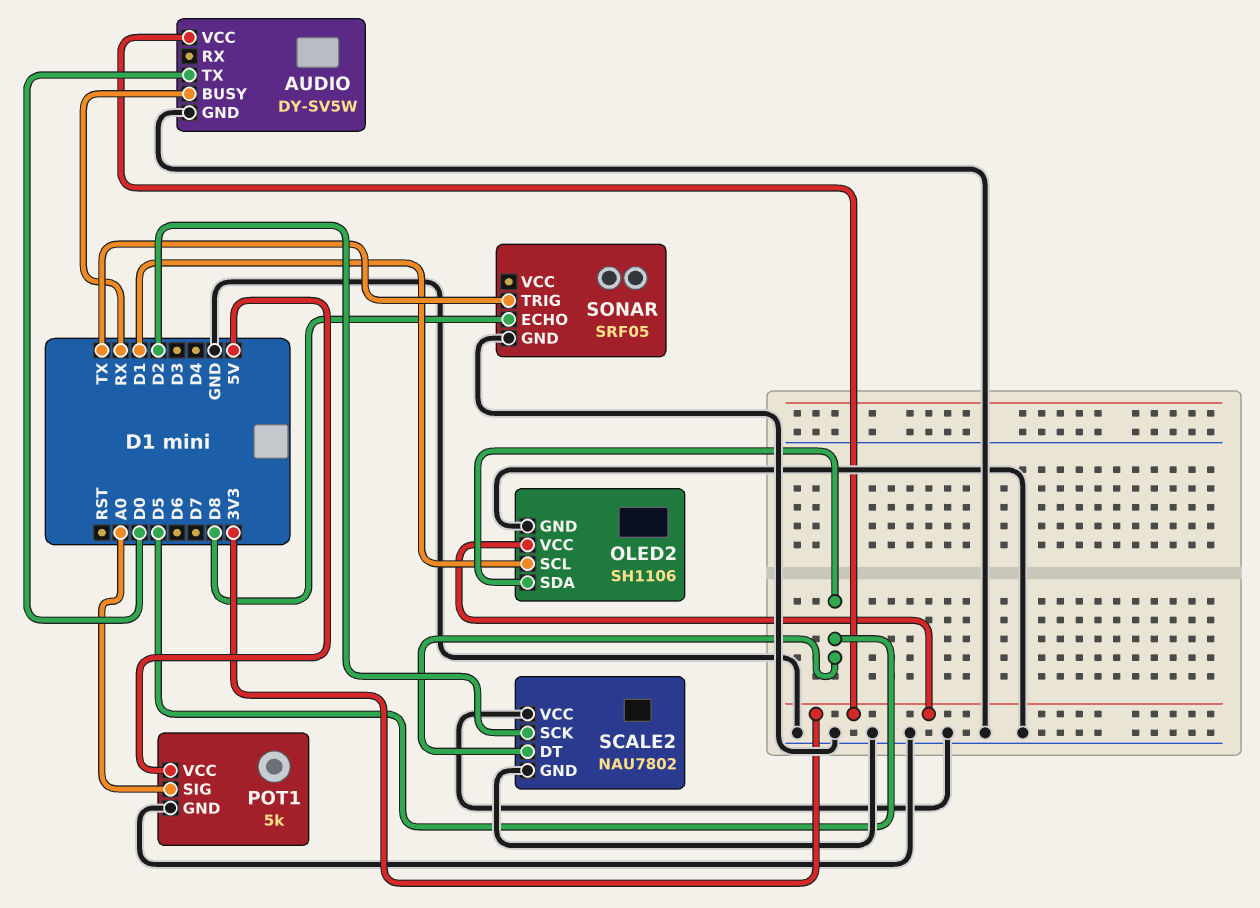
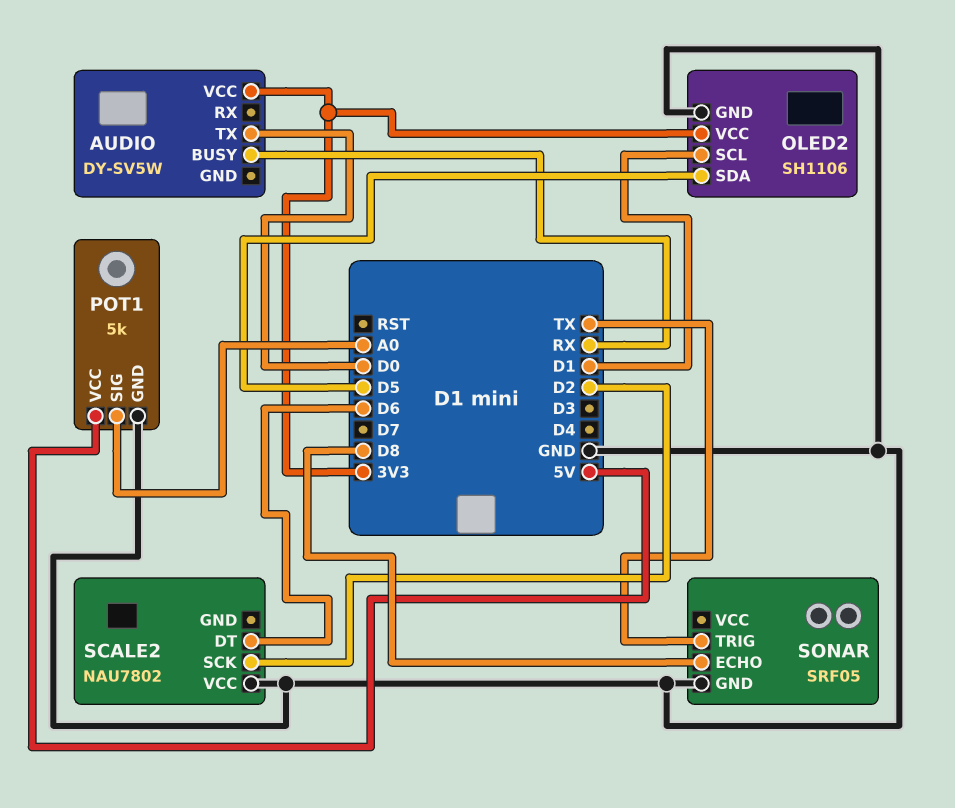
AUDIO pin GND: GND -> none
SCALE2 pin DT: D5 -> D6
SCALE2 pin GND: GND -> none

